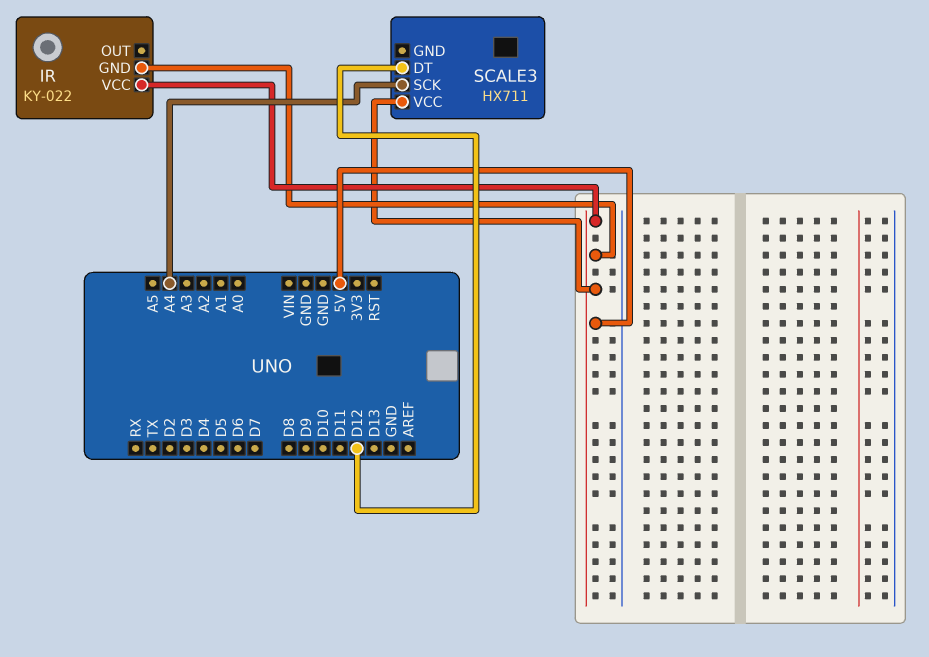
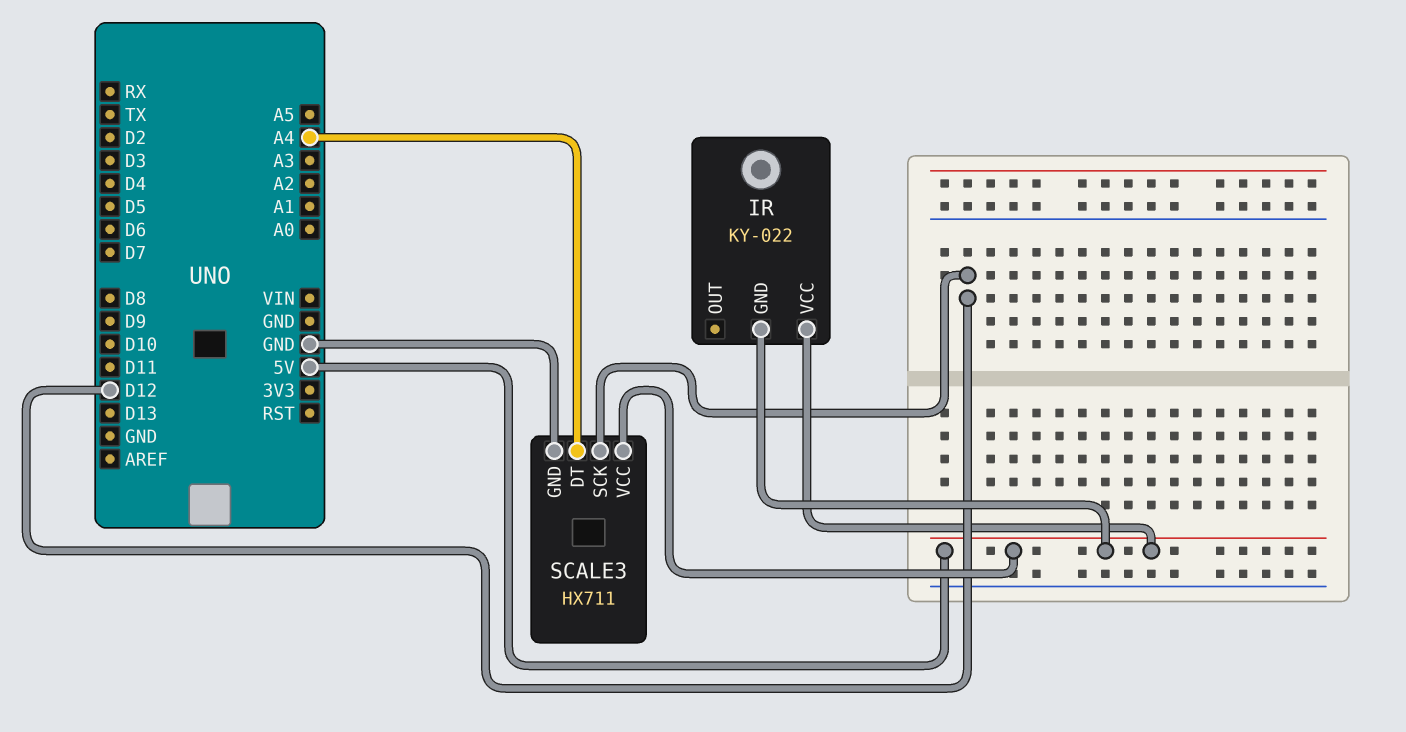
SCALE3 pin DT: D12 -> A4
SCALE3 pin GND: none -> GND
SCALE3 pin SCK: A4 -> D12

